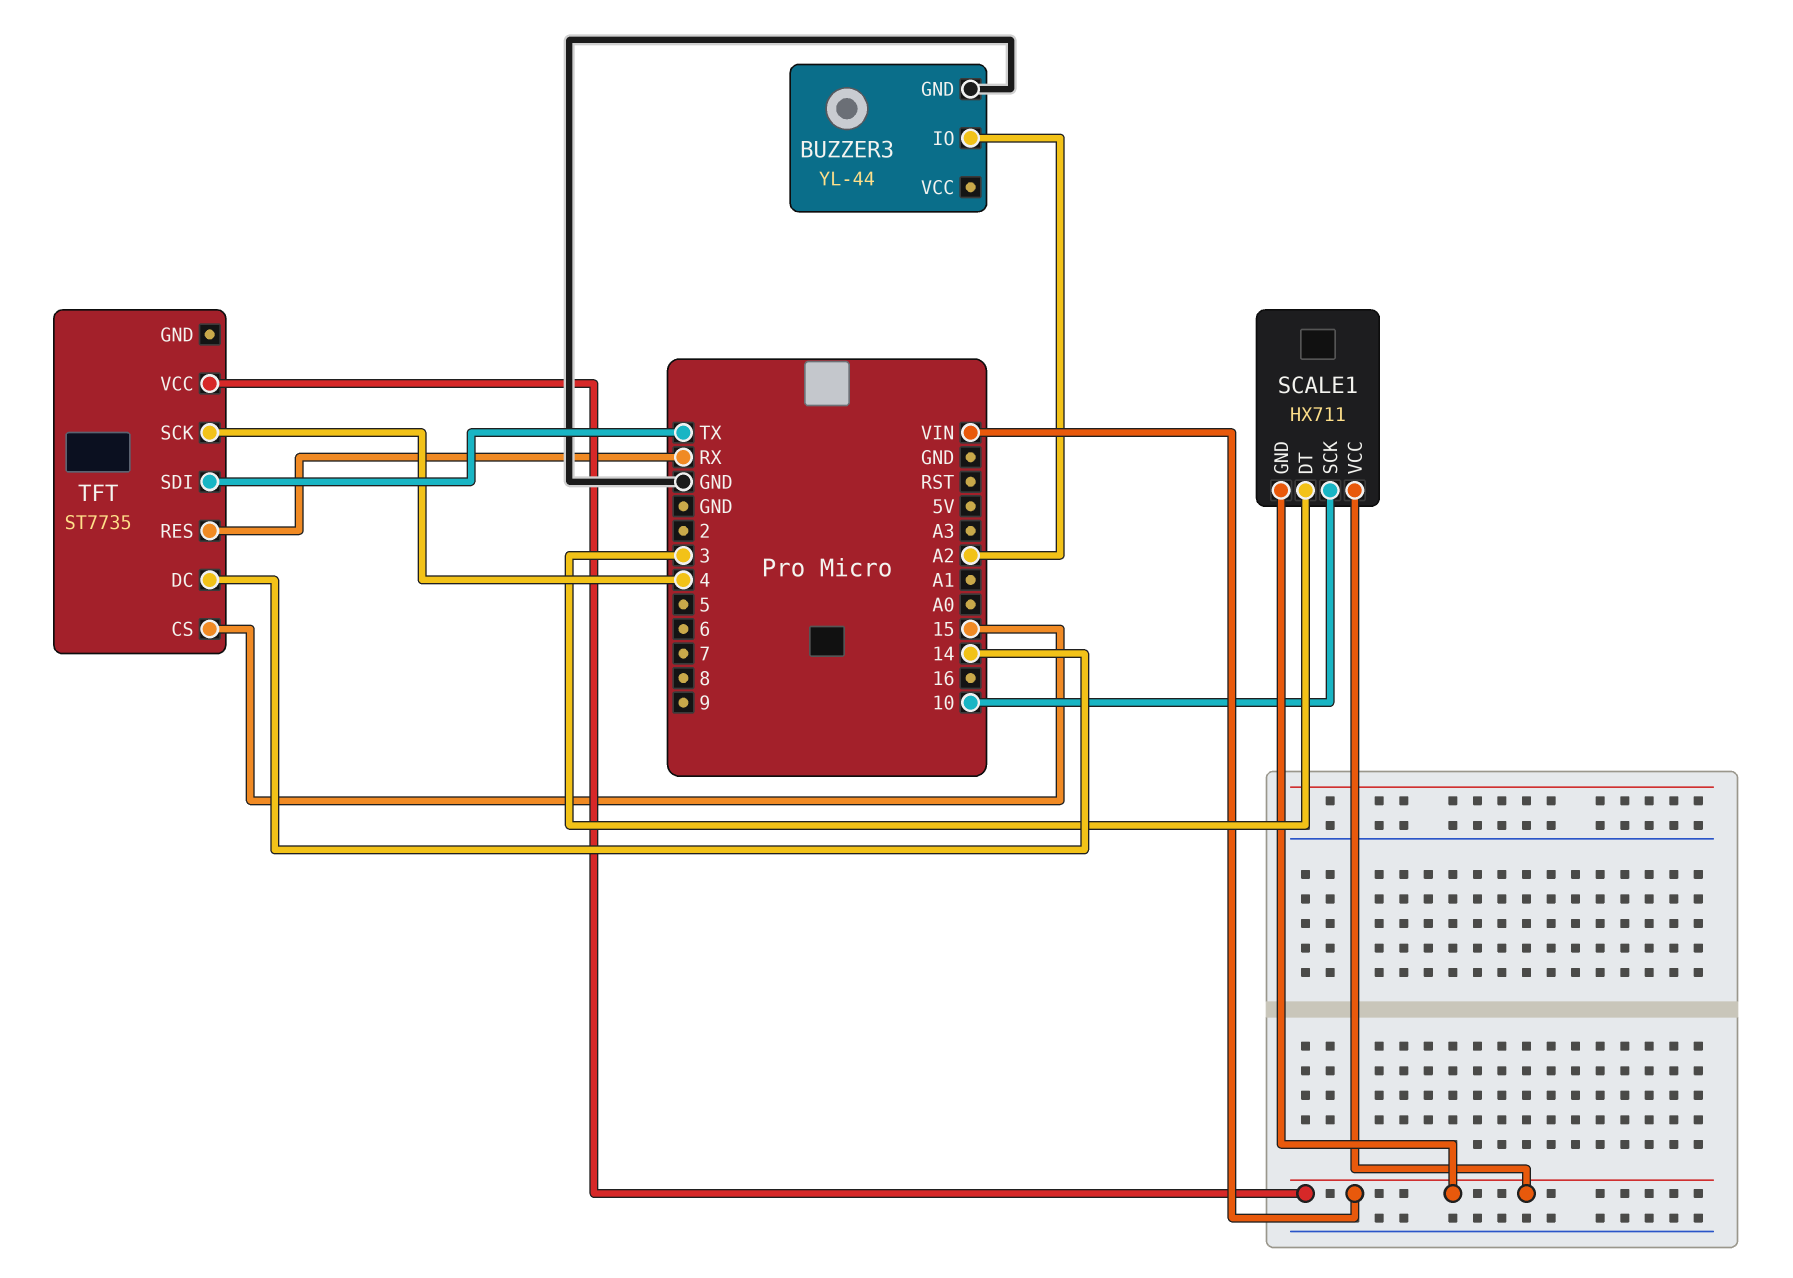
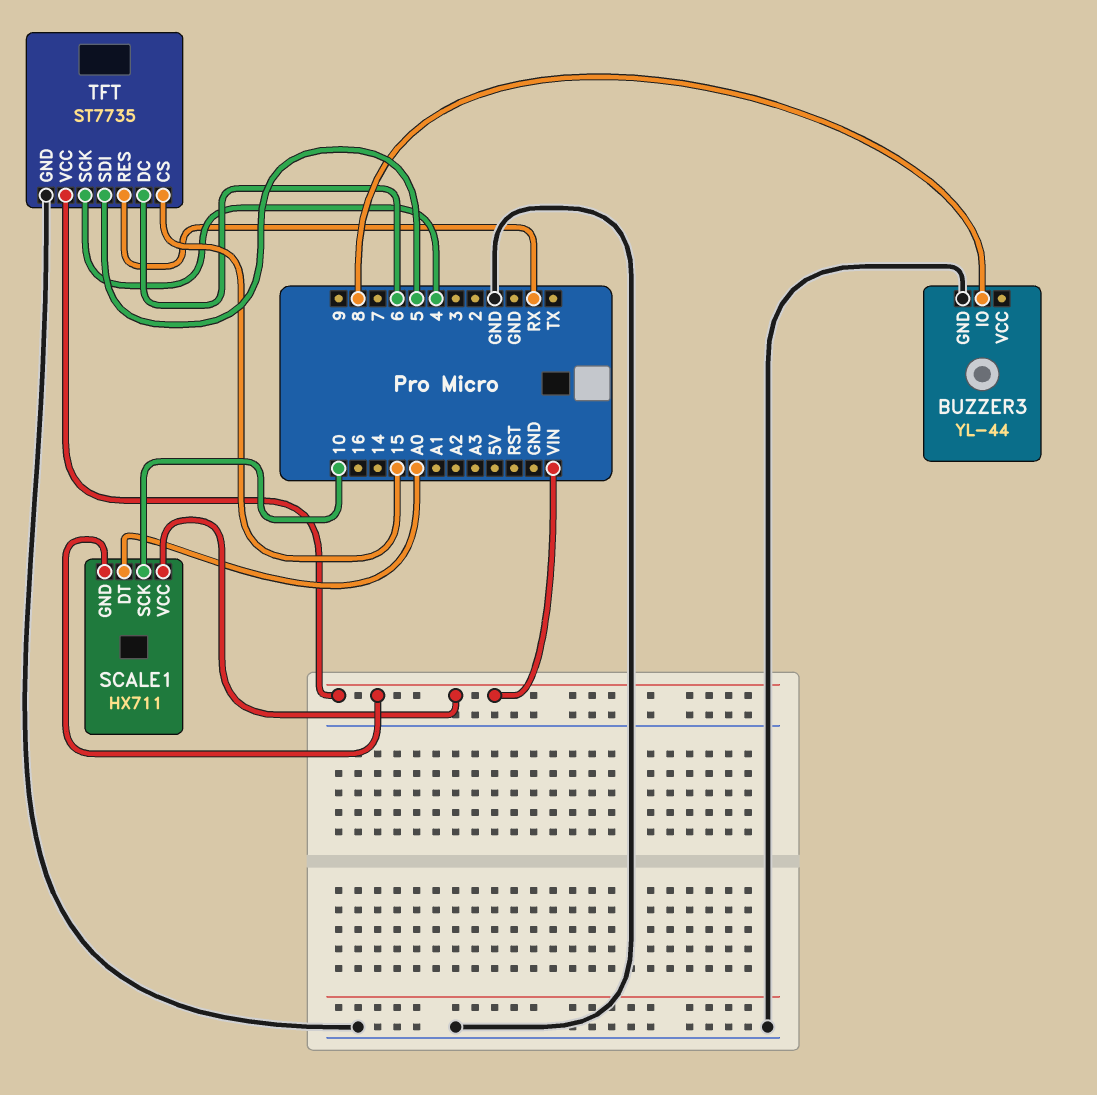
BUZZER3 pin IO: A2 -> 8
SCALE1 pin DT: 3 -> A0
TFT pin DC: 14 -> 6
TFT pin GND: none -> GND
TFT pin SDI: TX -> 5

